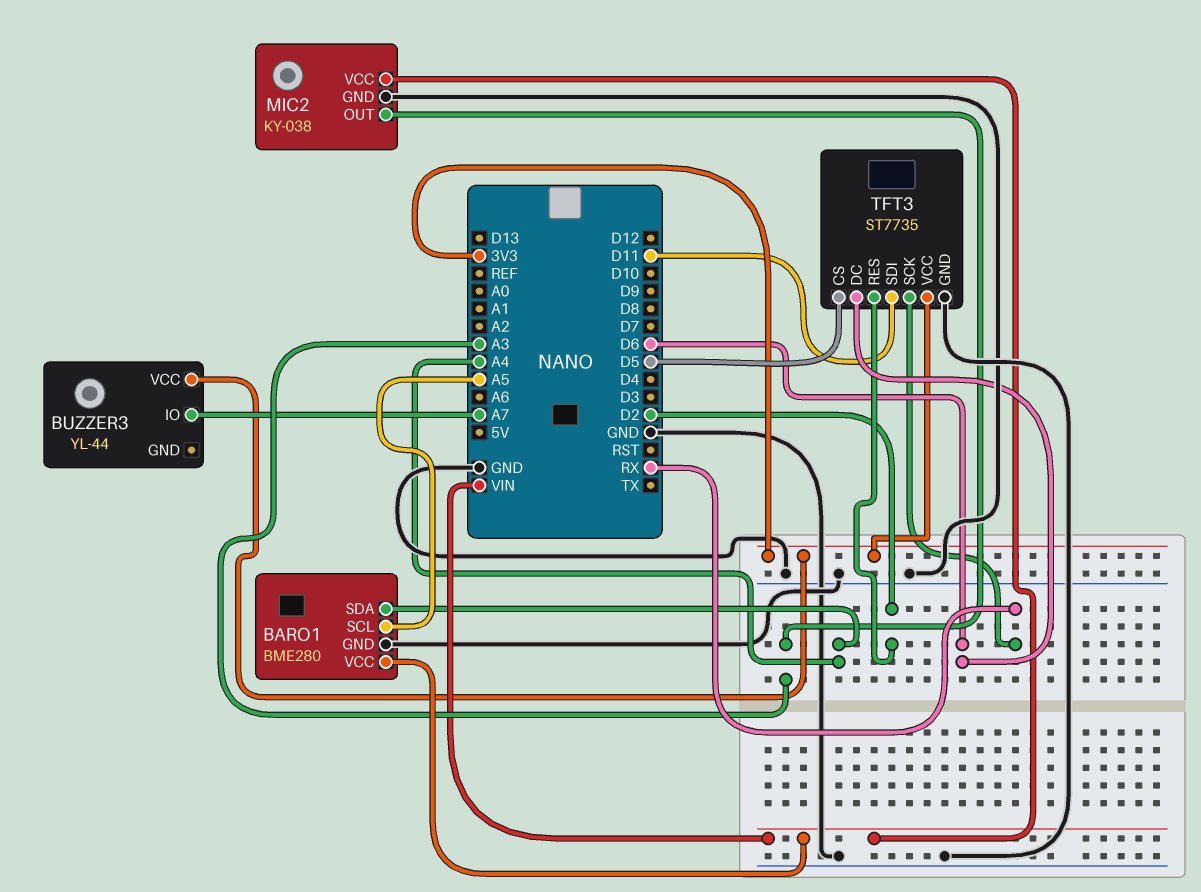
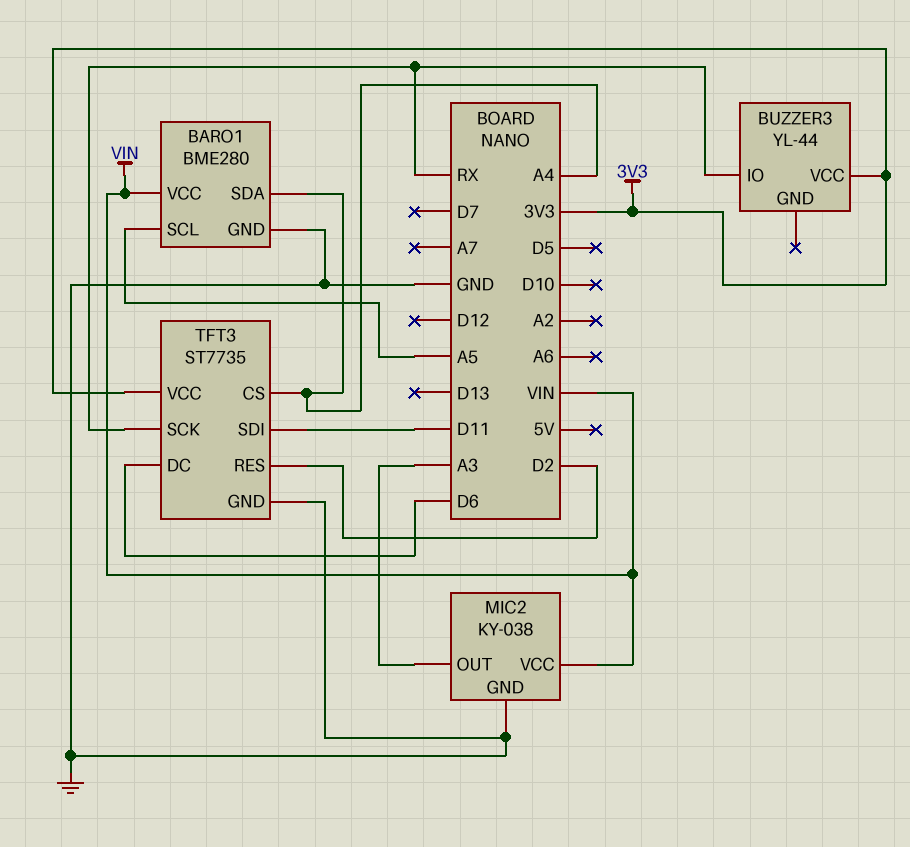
BUZZER3 pin IO: A7 -> RX
TFT3 pin CS: D5 -> A4

